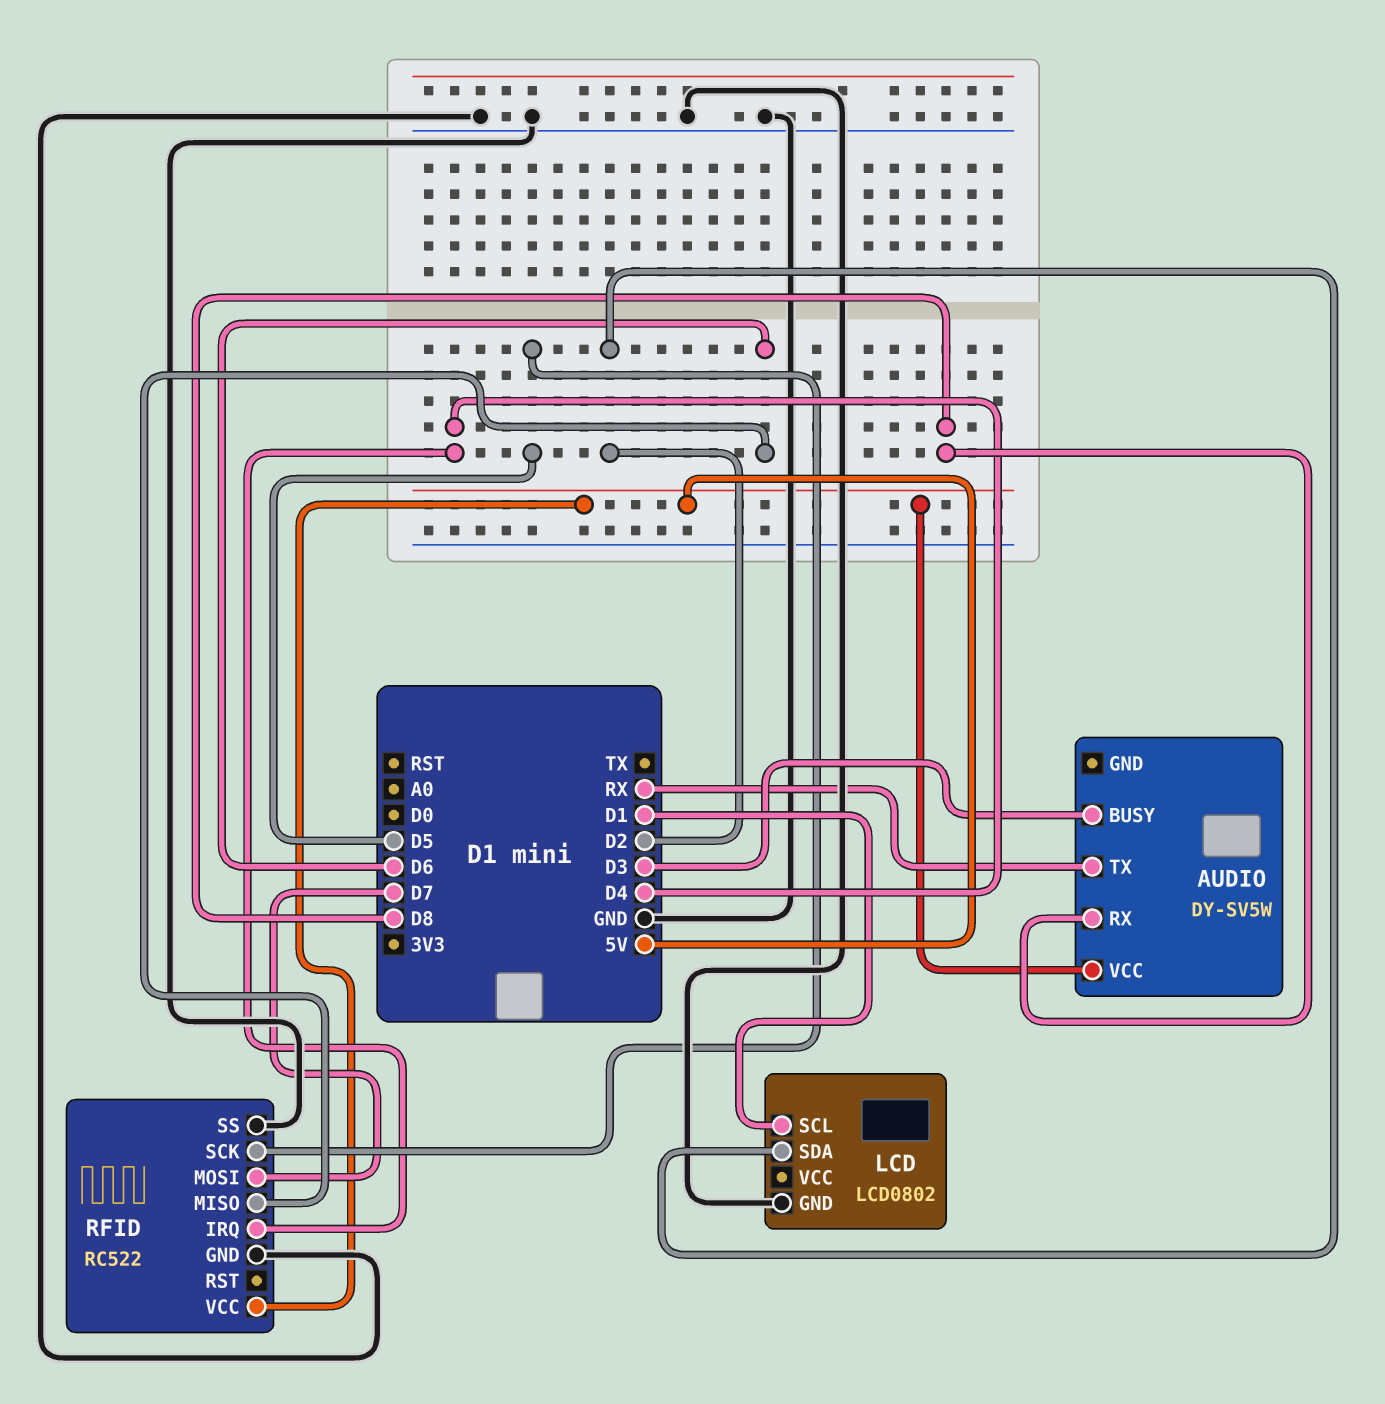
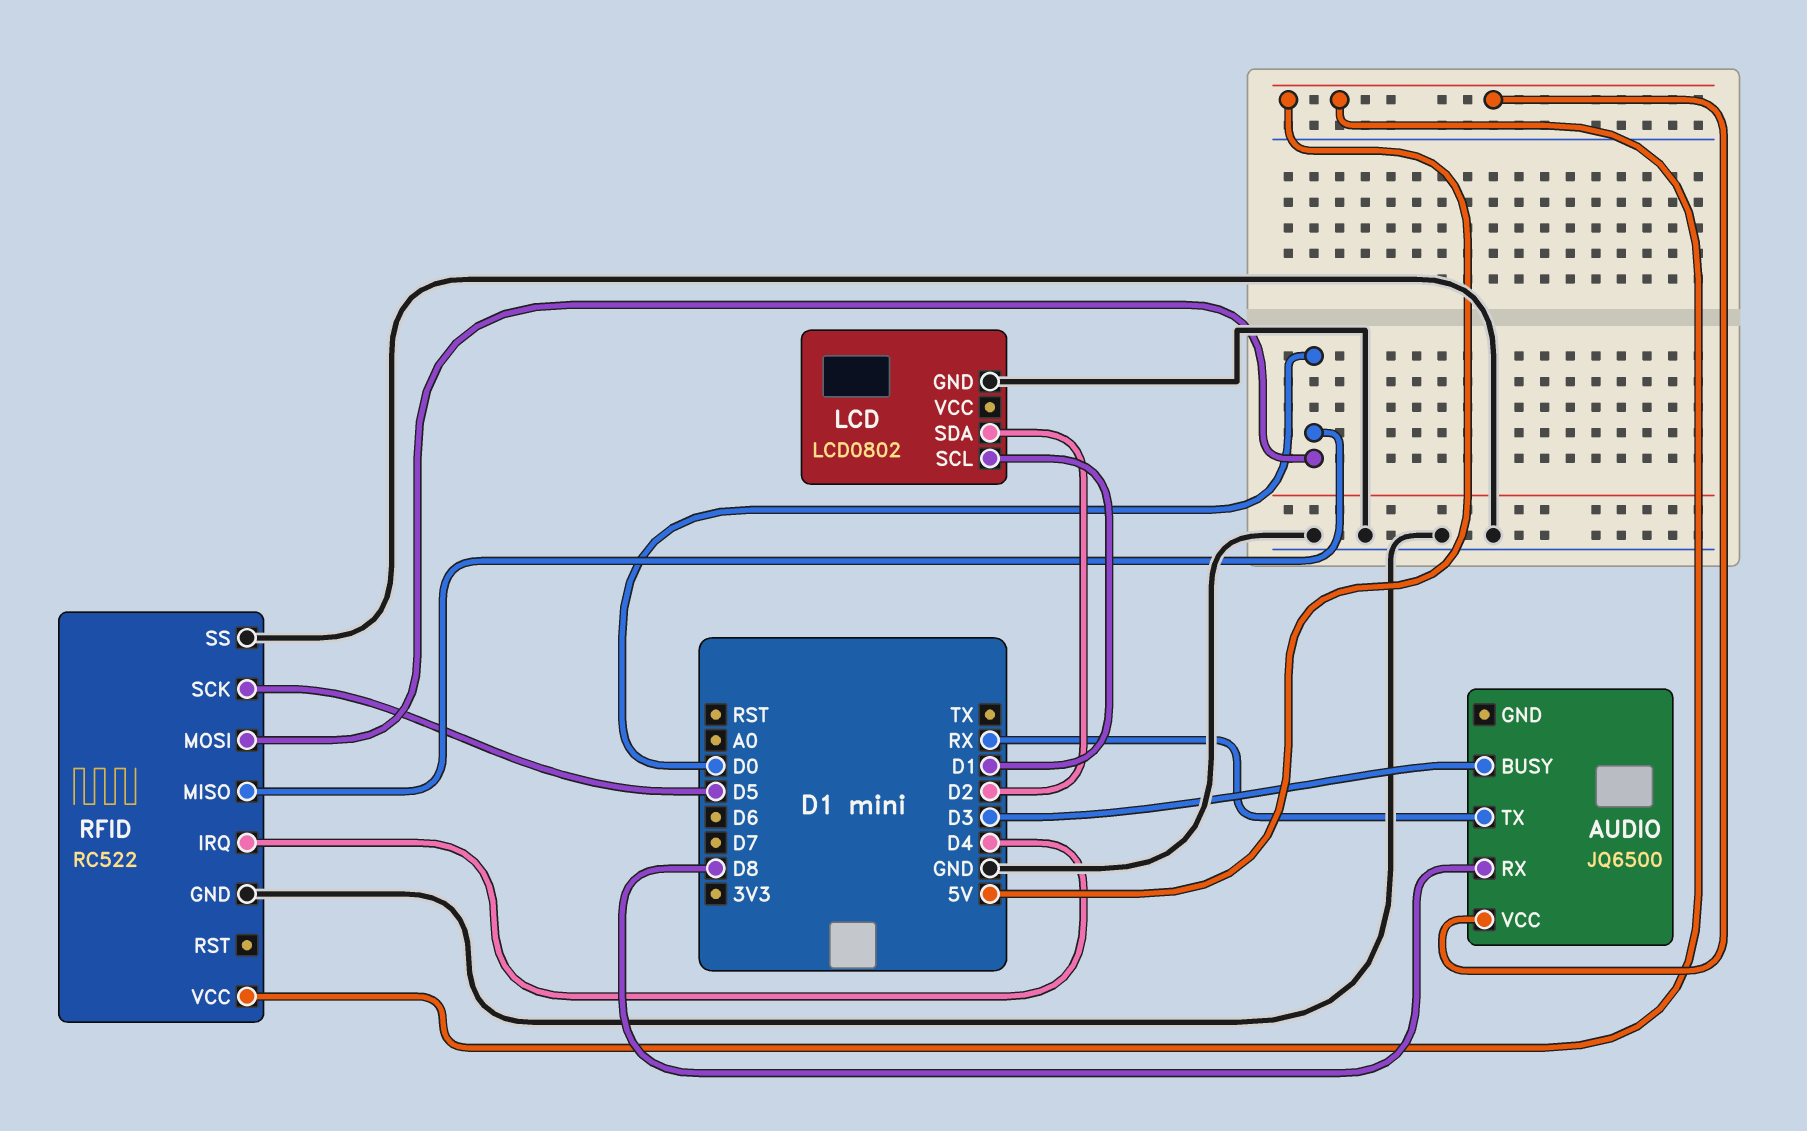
AUDIO: DY-SV5W -> JQ6500
RFID pin MISO: D6 -> D0
RFID pin MOSI: D7 -> D0

